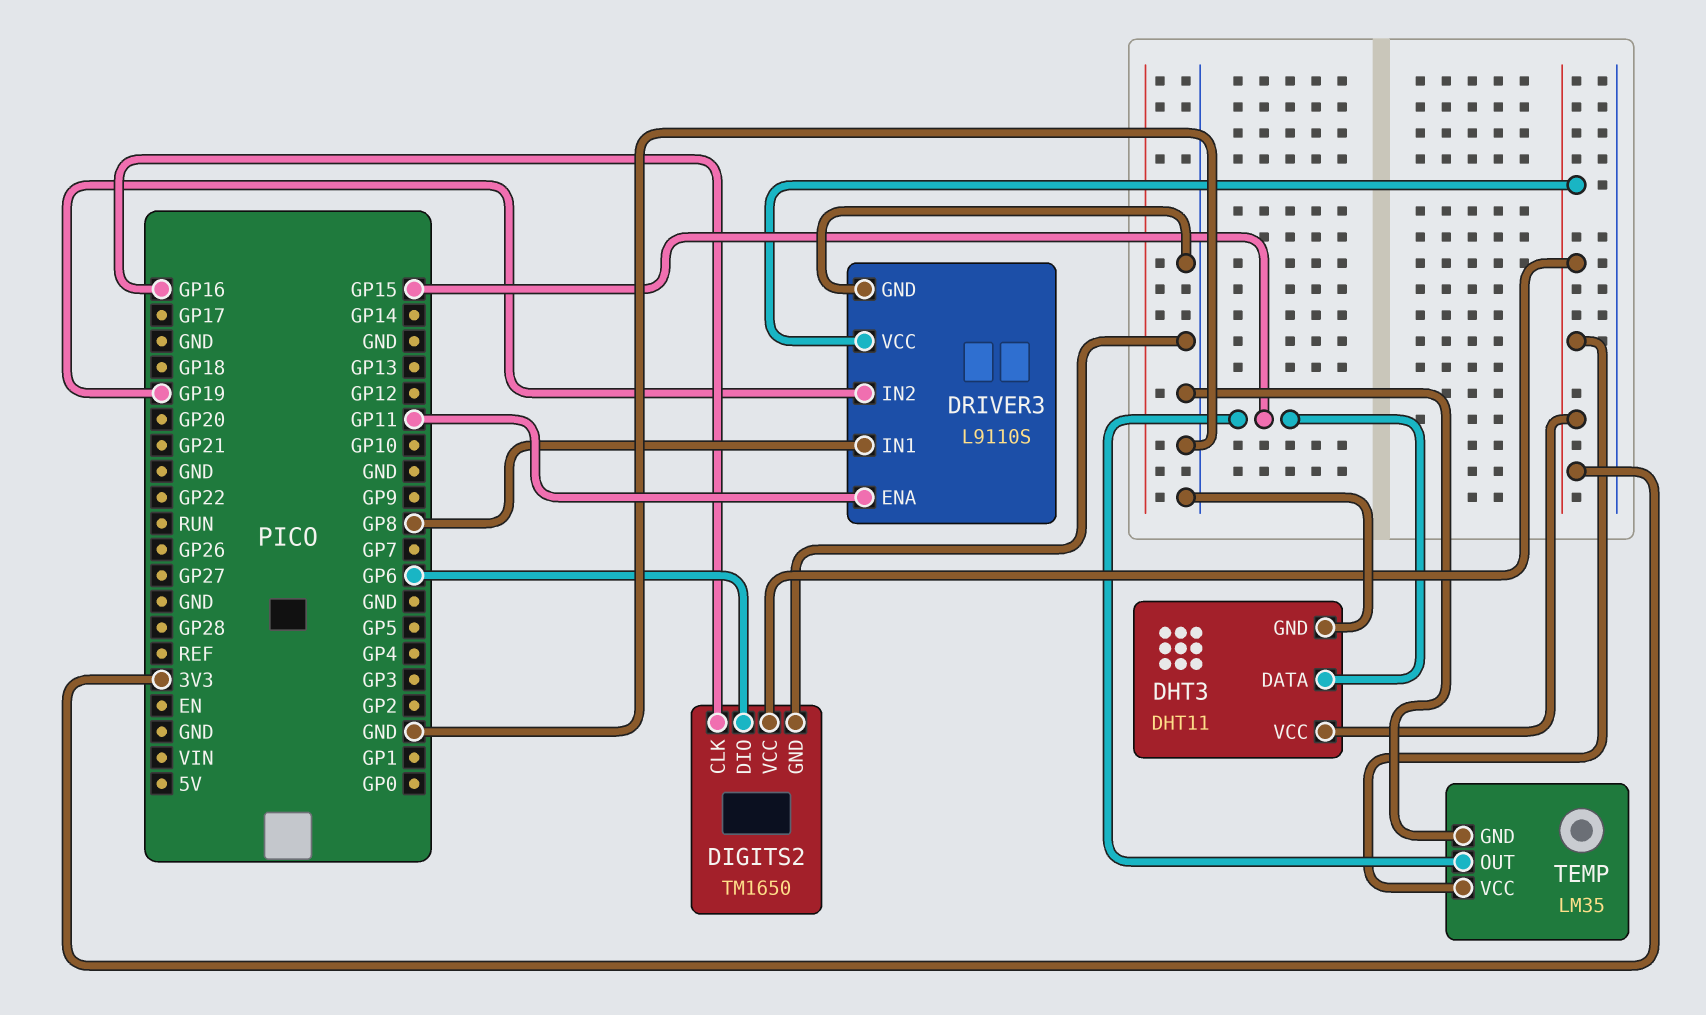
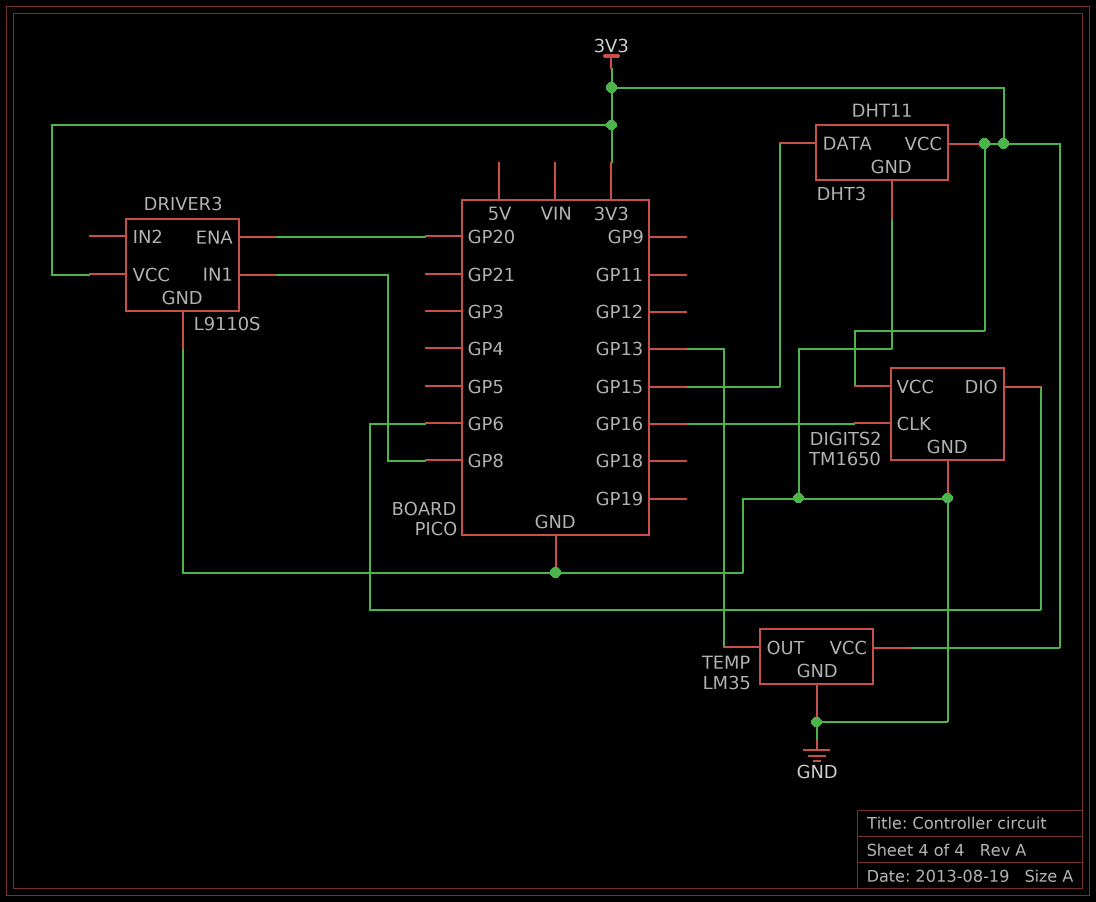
DRIVER3 pin ENA: GP11 -> GP20
DRIVER3 pin IN2: GP19 -> none
TEMP pin OUT: GP15 -> GP13

